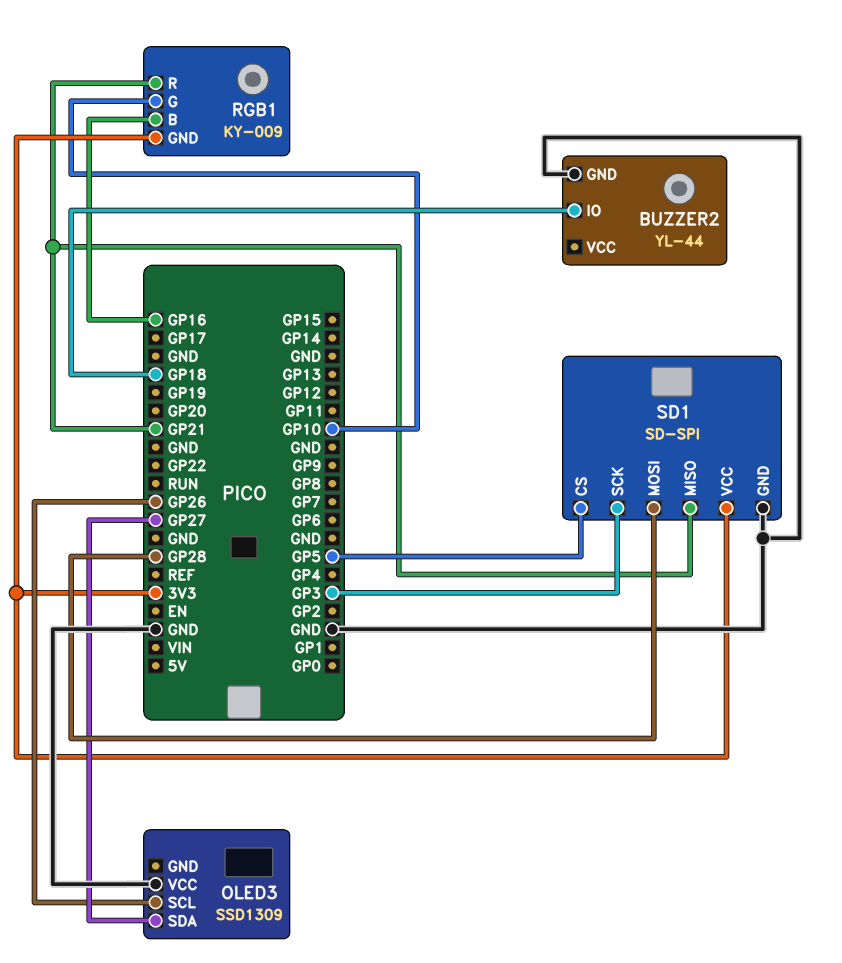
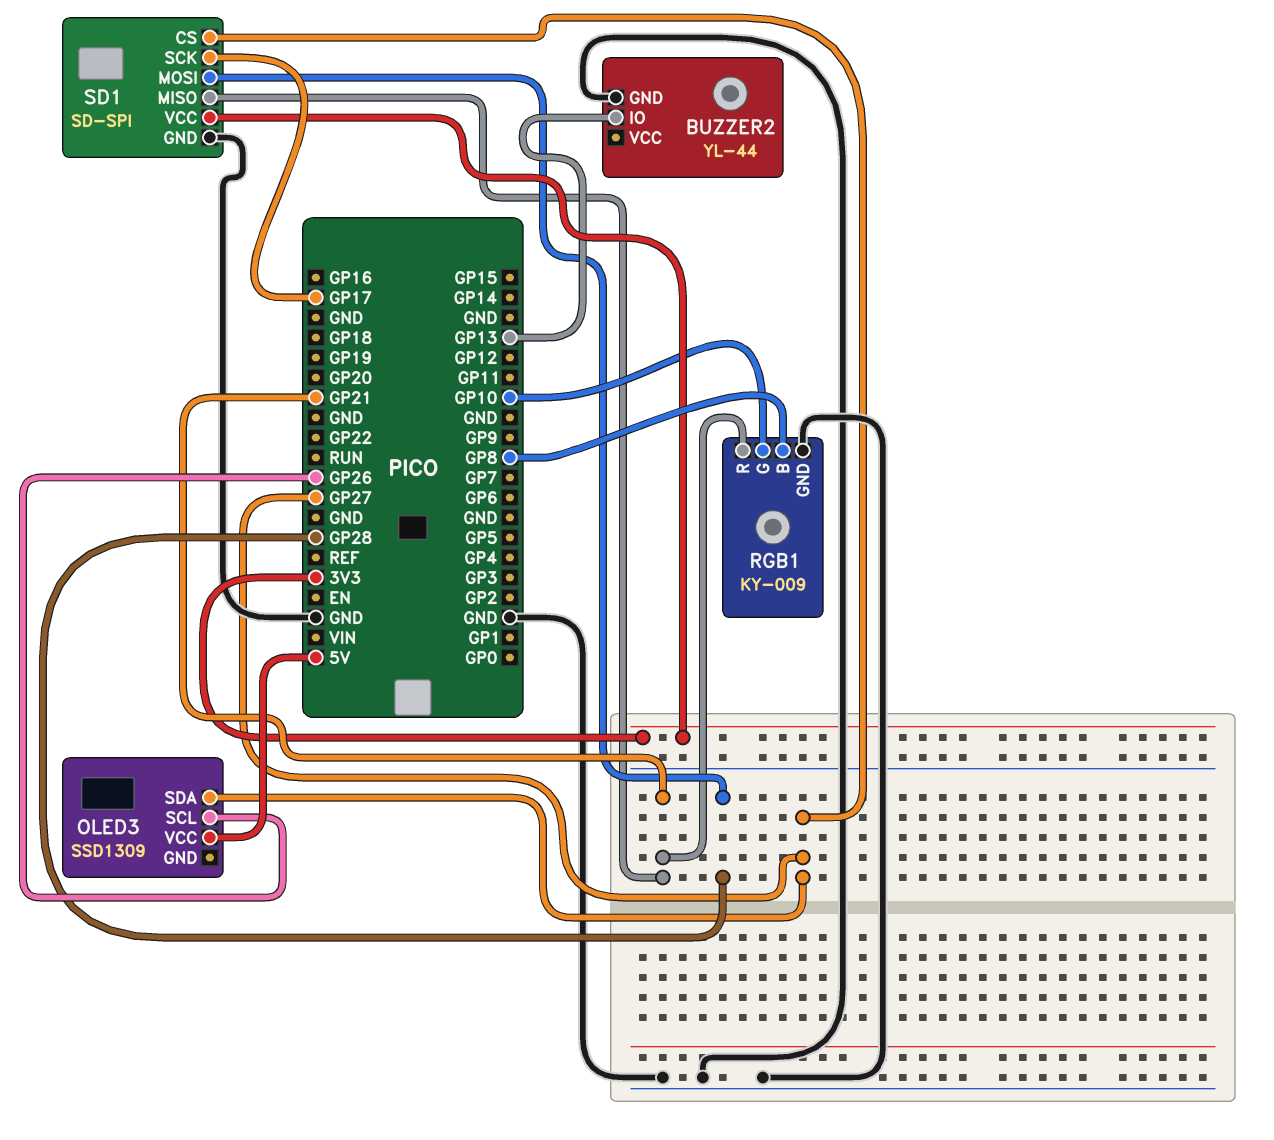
BUZZER2 pin IO: GP18 -> GP13
OLED3 pin VCC: GND -> 5V
RGB1 pin B: GP16 -> GP8
RGB1 pin GND: 3V3 -> GND
SD1 pin CS: GP5 -> GP27
SD1 pin SCK: GP3 -> GP17

